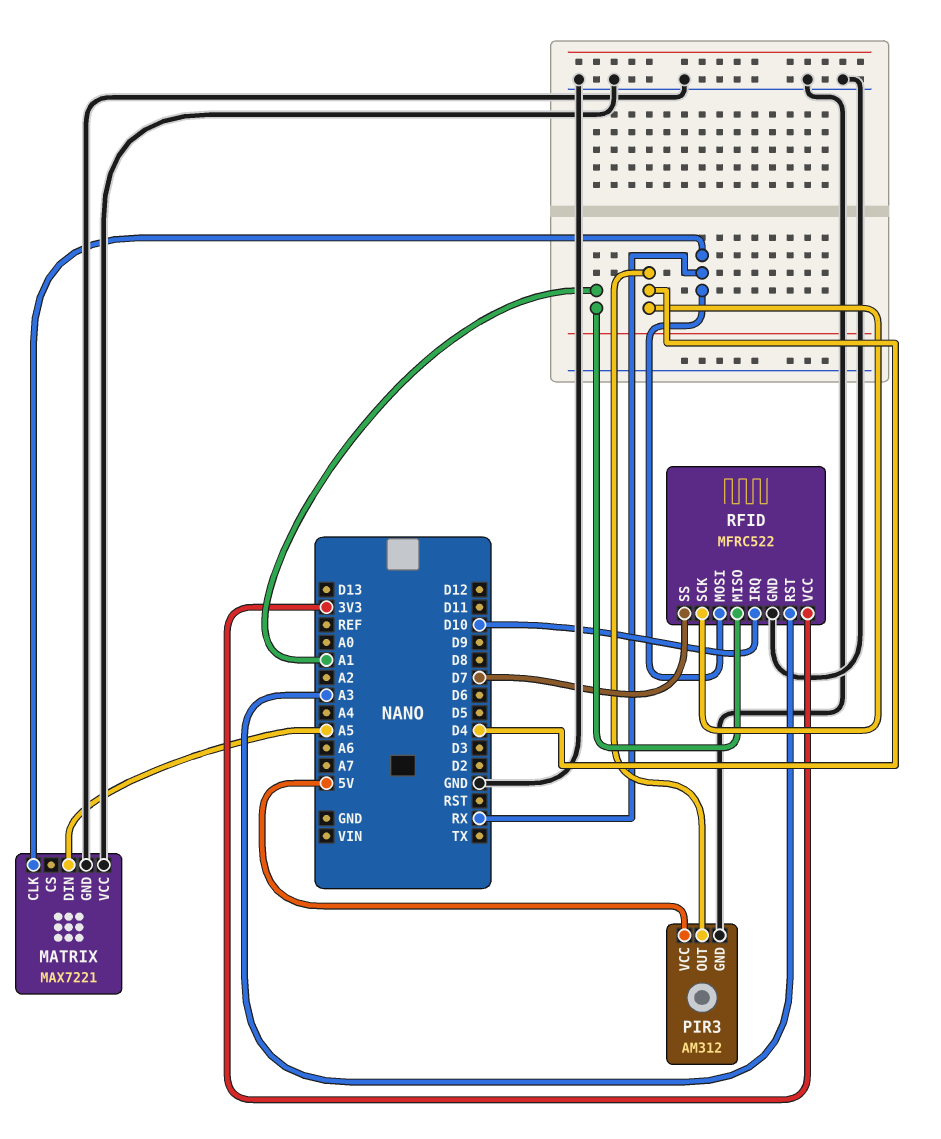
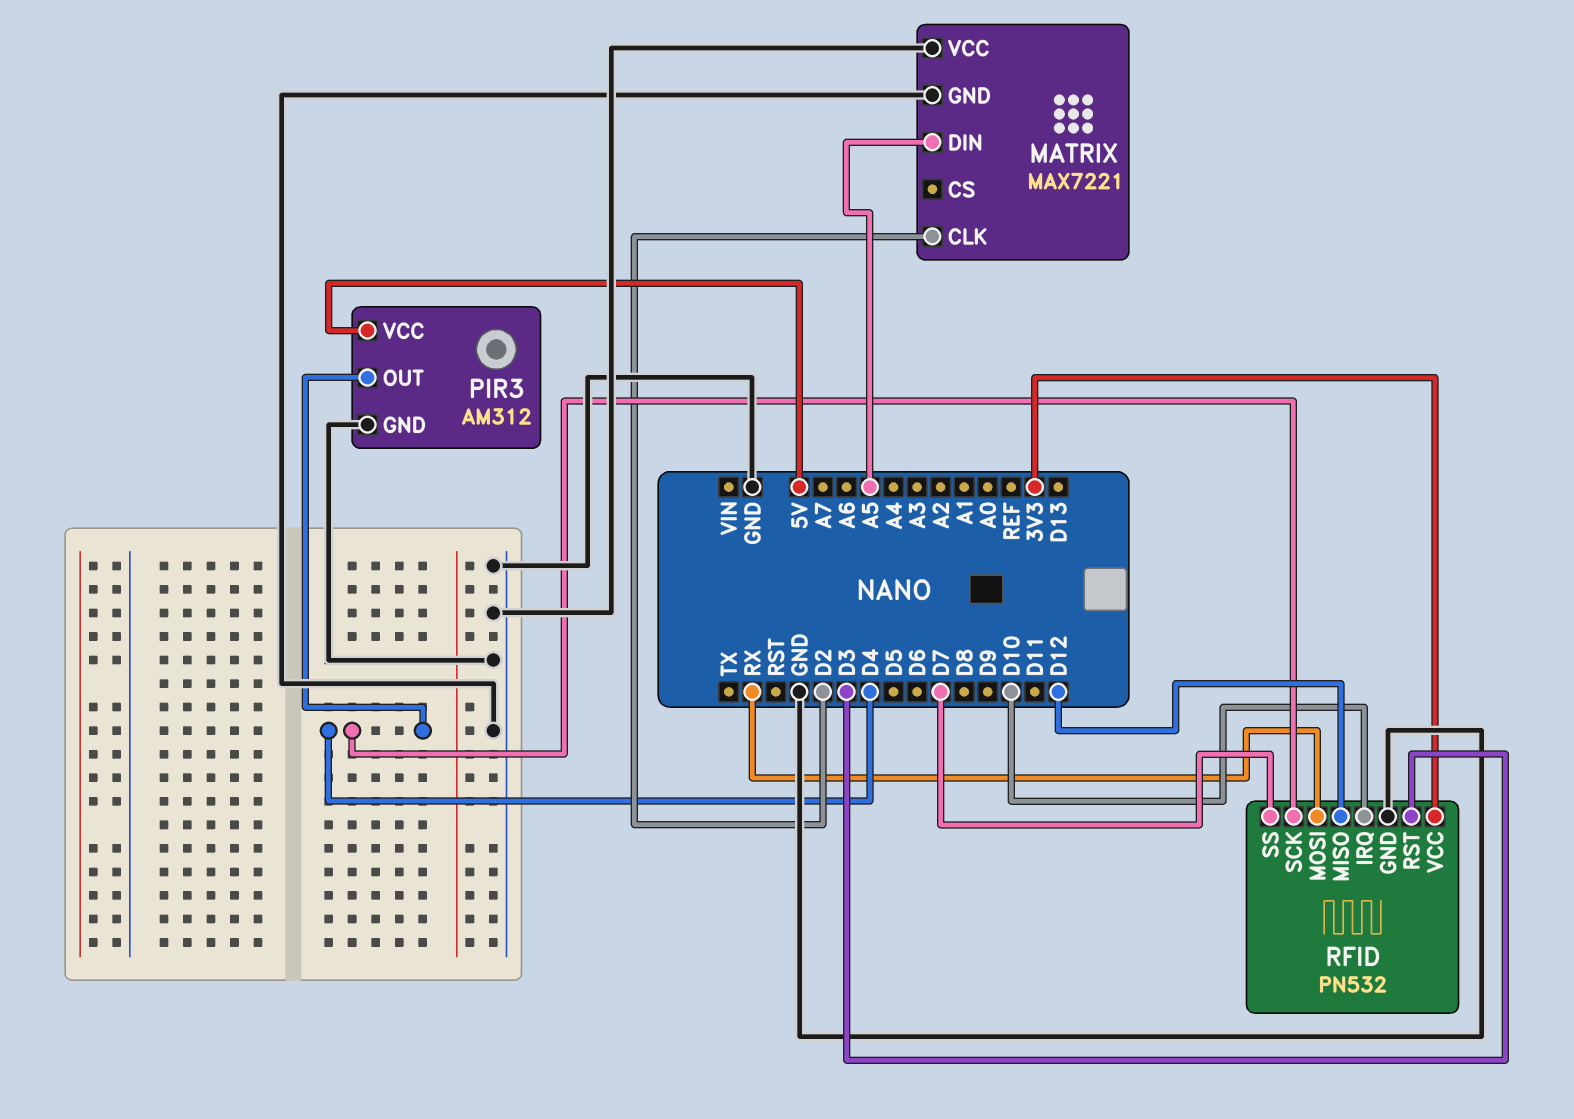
MATRIX pin CLK: RX -> D2
RFID: MFRC522 -> PN532
RFID pin MISO: A1 -> D12
RFID pin RST: A3 -> D3

